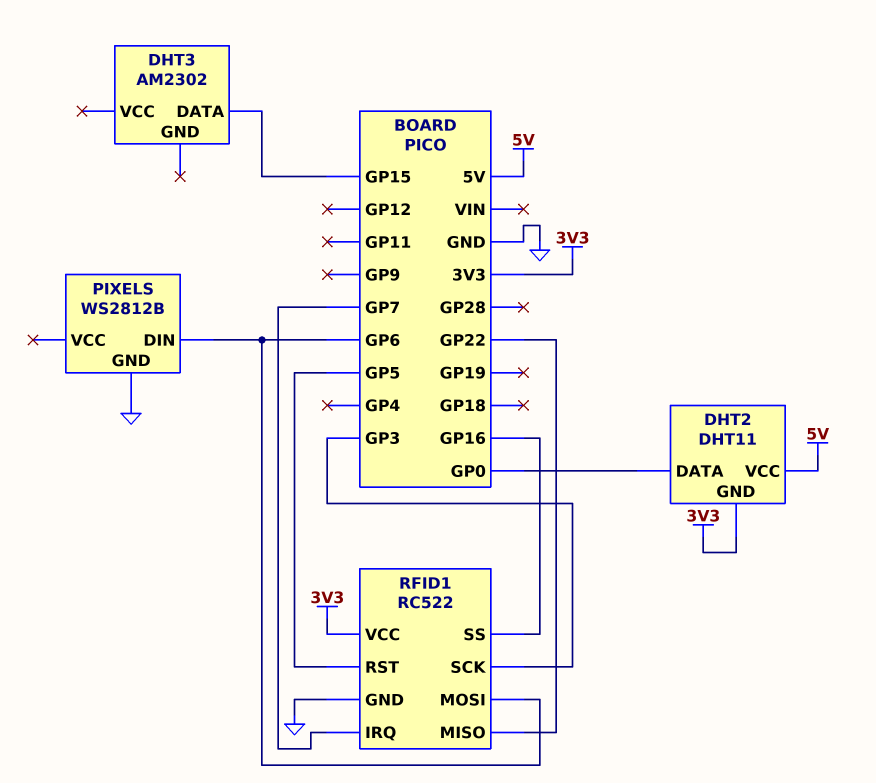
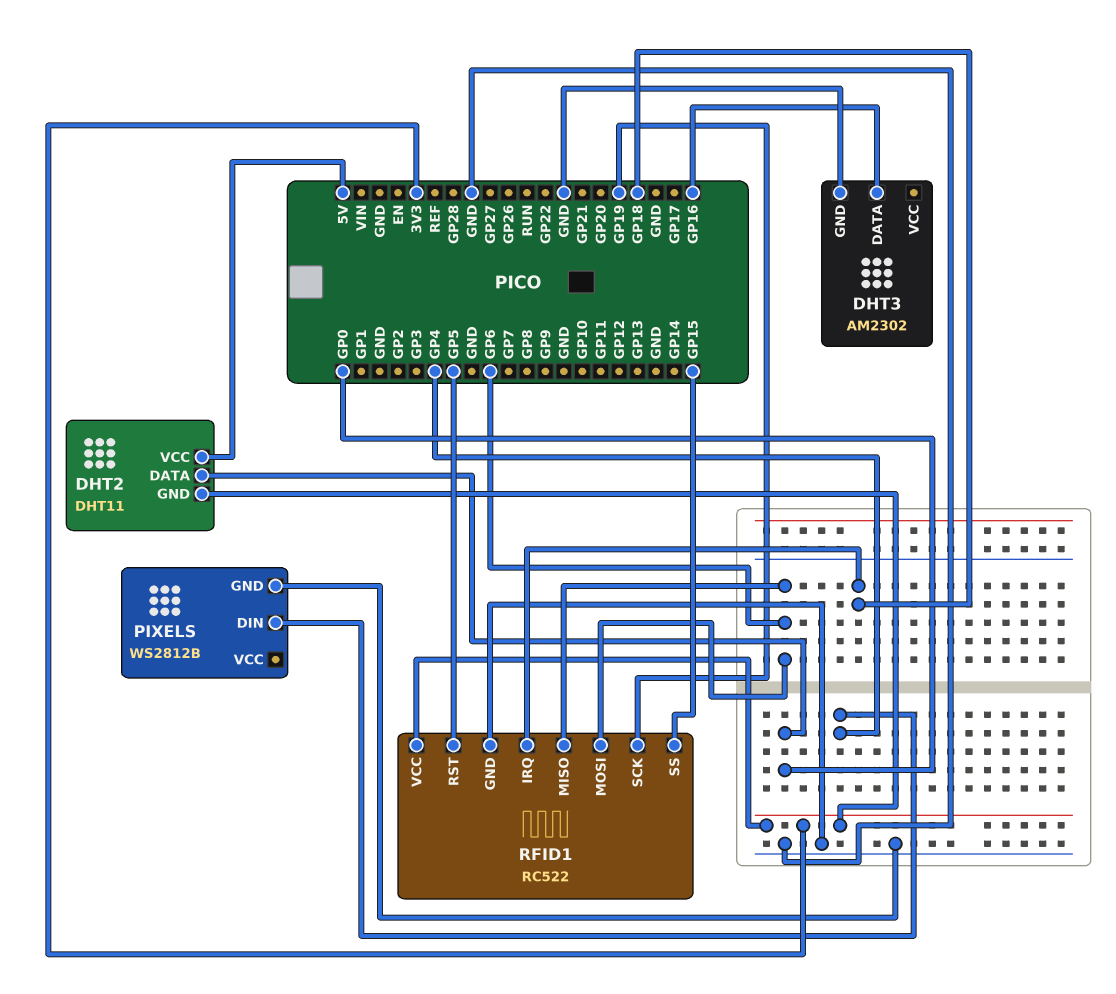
DHT3 pin DATA: GP15 -> GP16
DHT3 pin GND: none -> GND
PIXELS pin DIN: GP6 -> GP4
RFID1 pin IRQ: GP7 -> GP18
RFID1 pin MISO: GP22 -> GP6
RFID1 pin SCK: GP3 -> GP19
RFID1 pin SS: GP16 -> GP15

